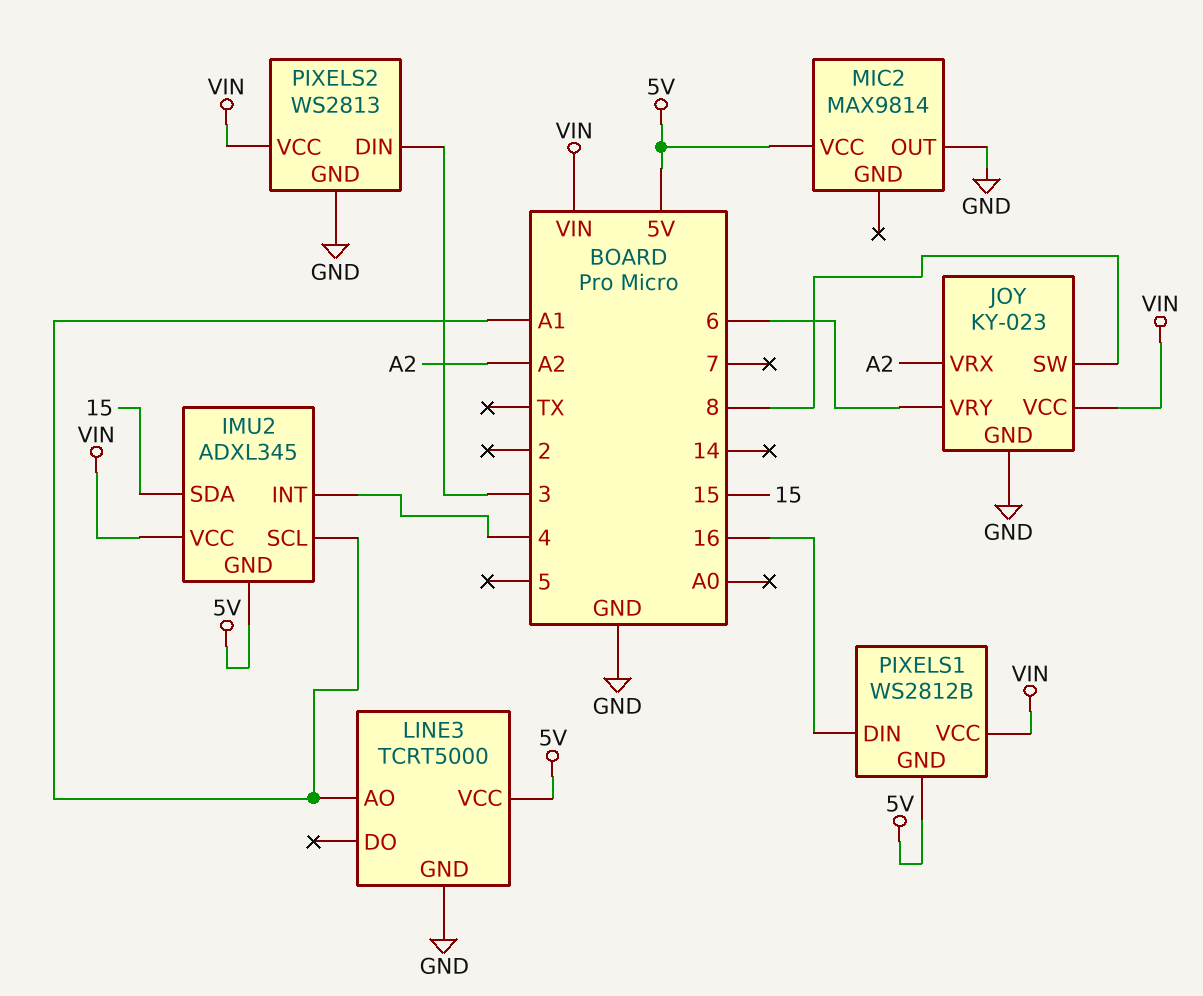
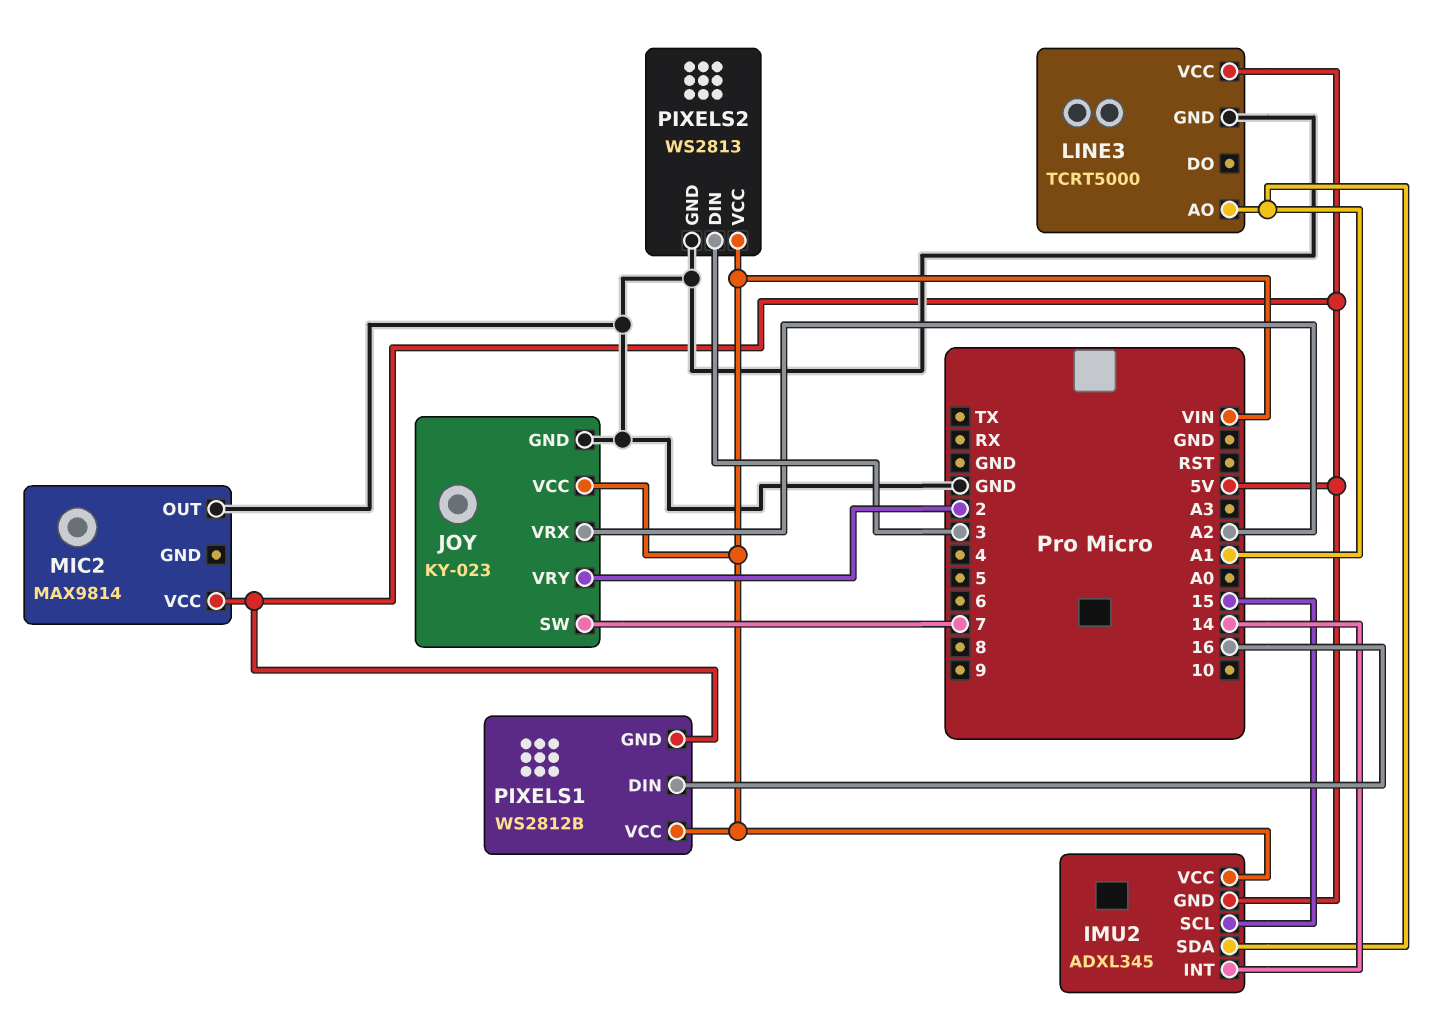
IMU2 pin INT: 4 -> 14
IMU2 pin SCL: A1 -> 15
IMU2 pin SDA: 15 -> A1
JOY pin SW: 8 -> 7
JOY pin VRY: 6 -> 2

